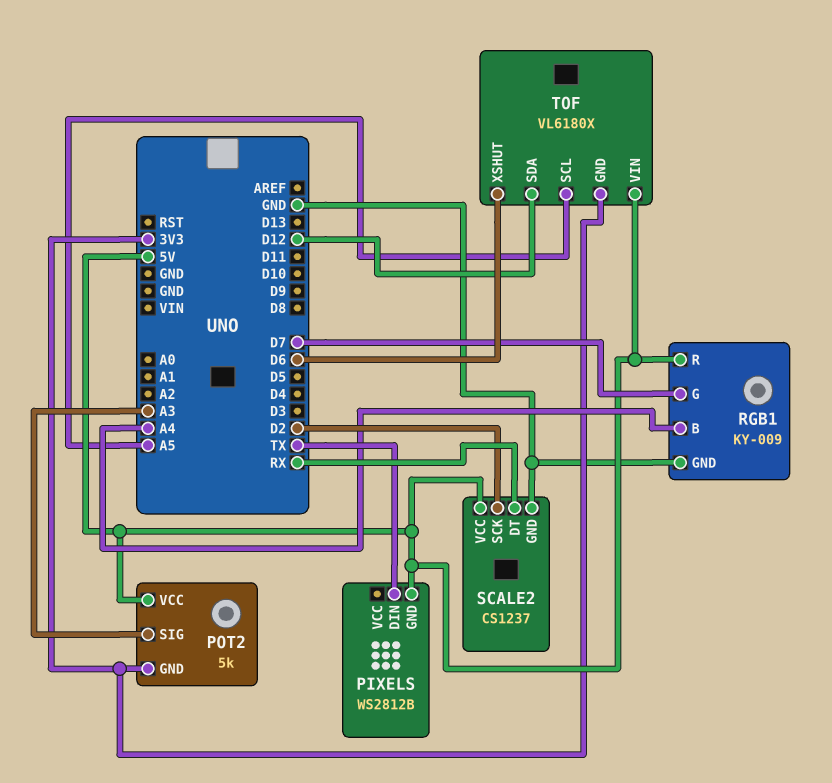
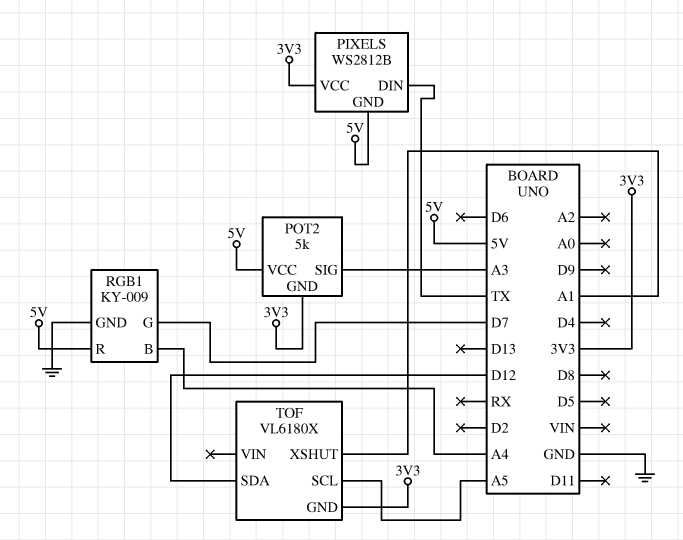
PIXELS pin VCC: none -> 3V3
SCALE2: CS1237 -> none
SCALE2 pin DT: RX -> none
SCALE2 pin GND: GND -> none
SCALE2 pin SCK: D2 -> none
SCALE2 pin VCC: 5V -> none
TOF pin VIN: 5V -> none
TOF pin XSHUT: D6 -> A1

